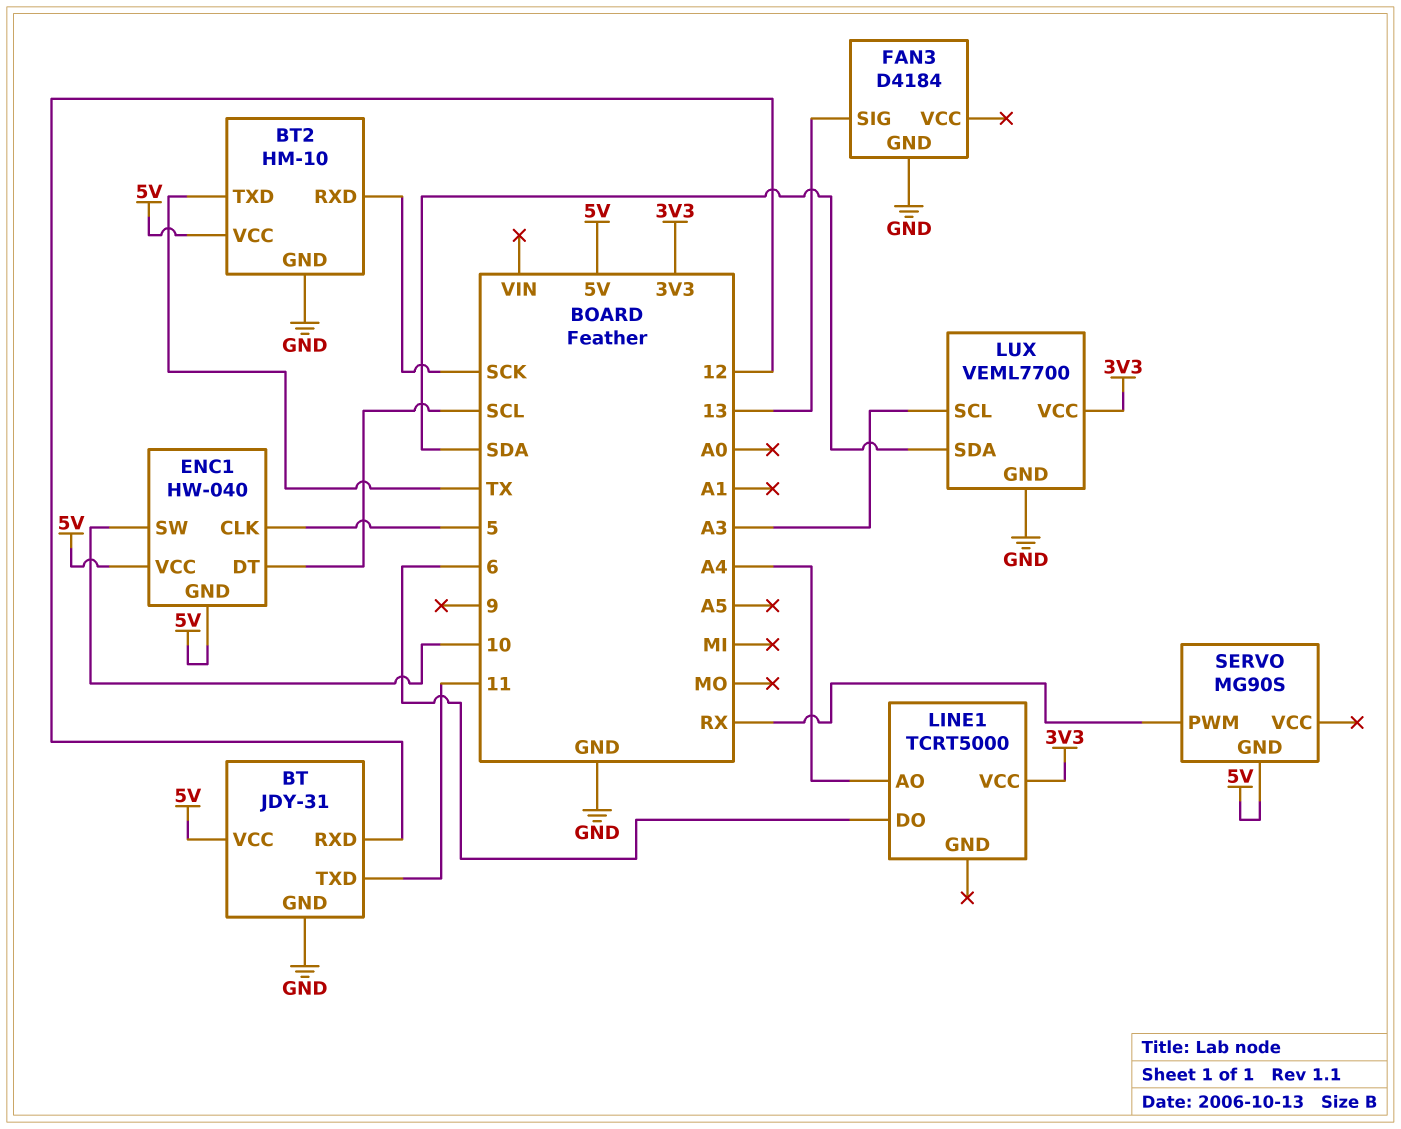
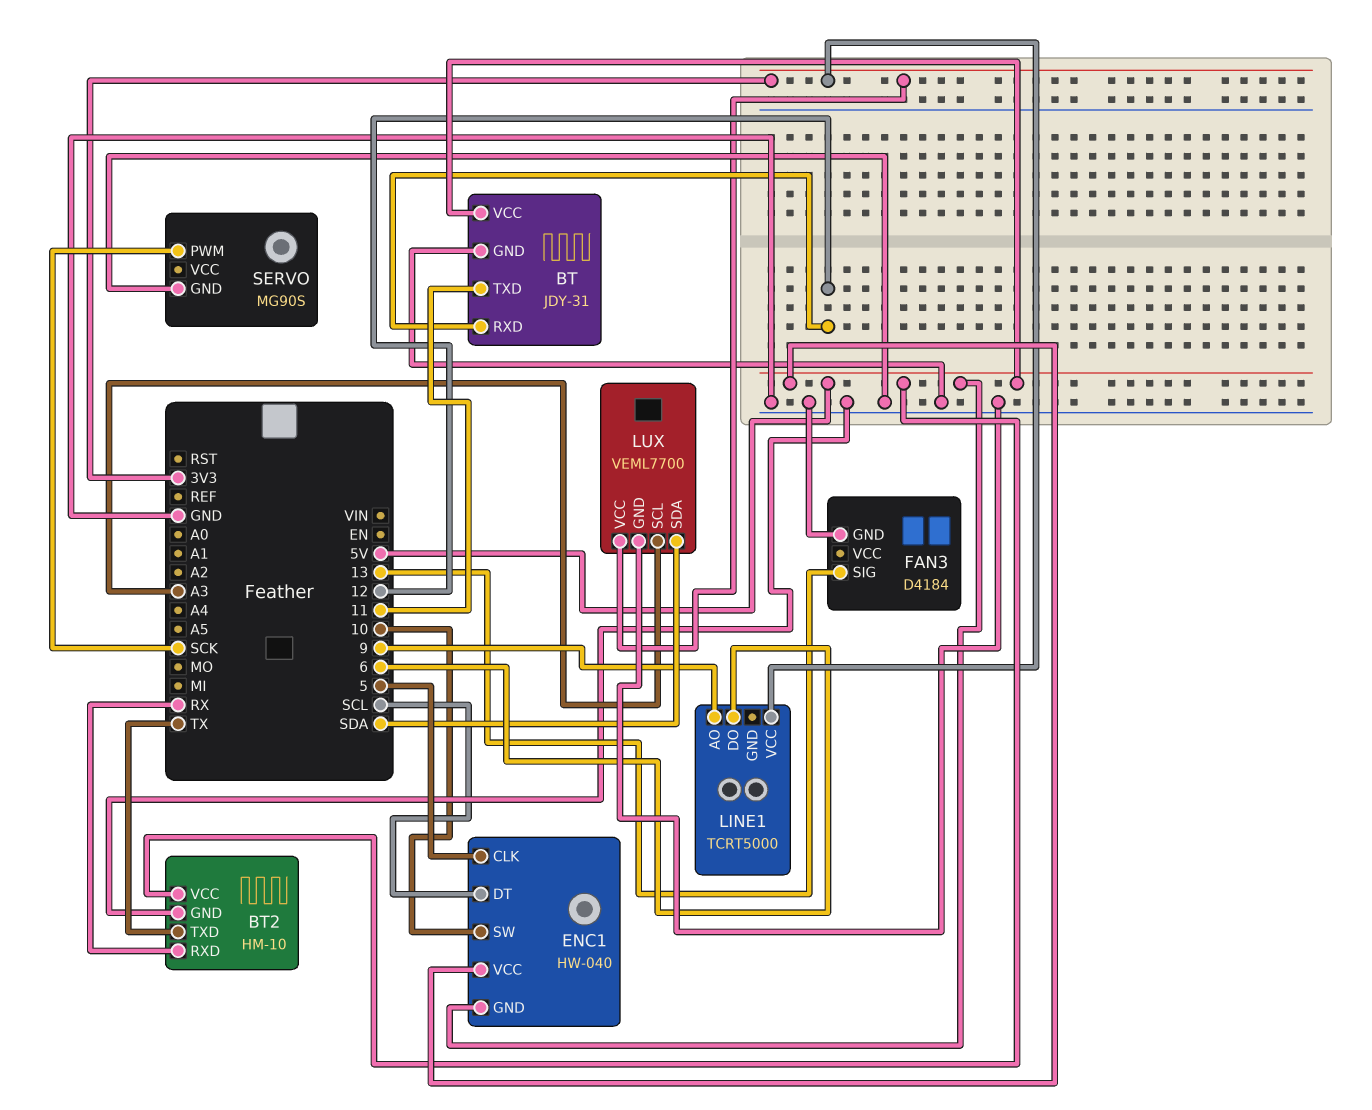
BT2 pin RXD: SCK -> RX
LINE1 pin AO: A4 -> 9
SERVO pin GND: 5V -> GND
SERVO pin PWM: RX -> SCK

